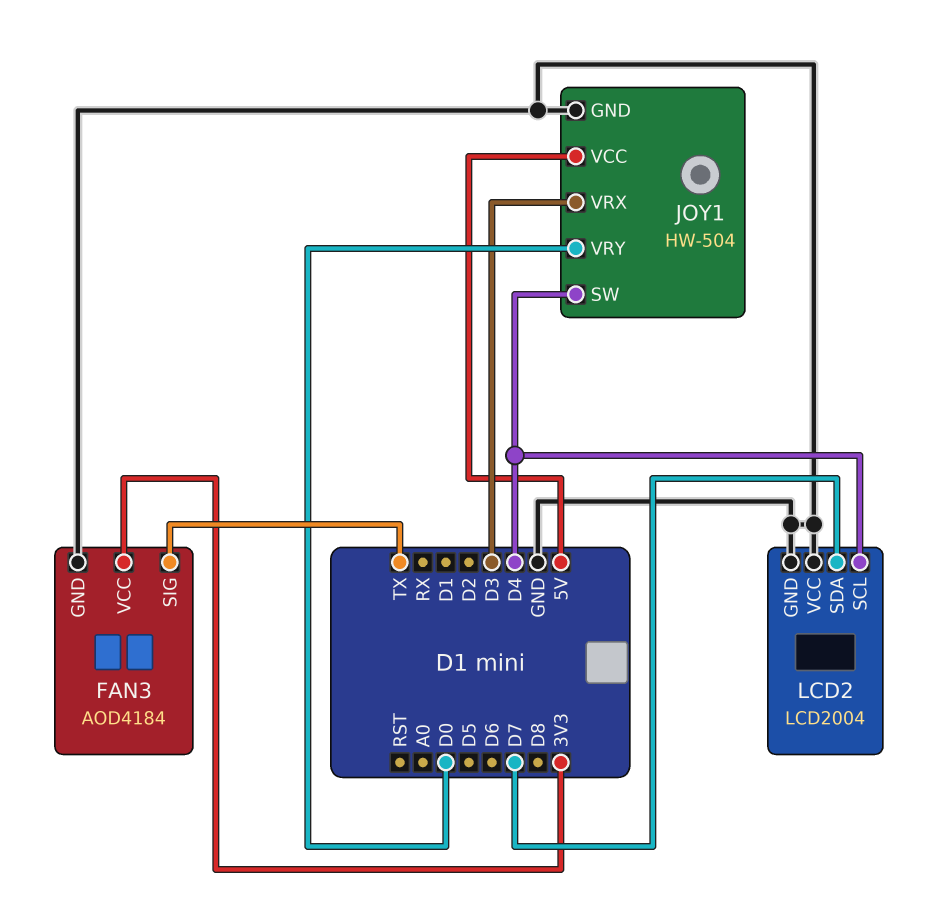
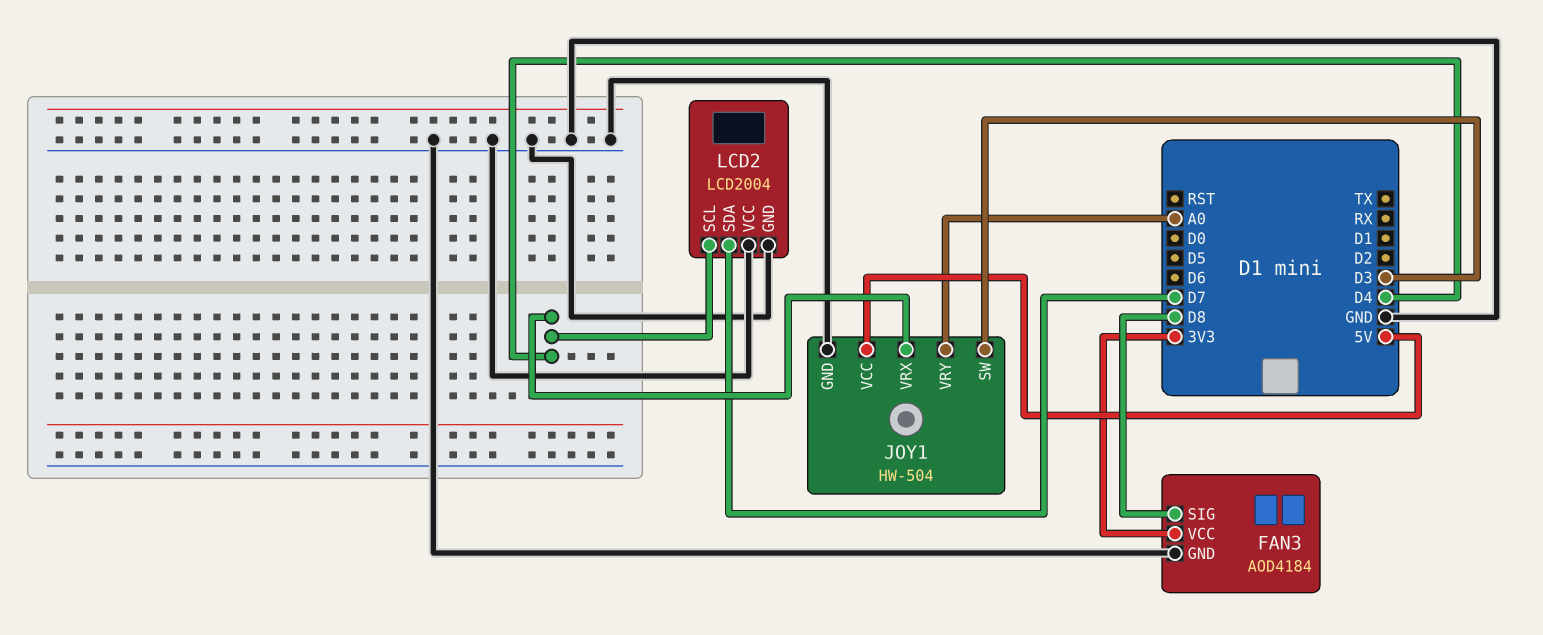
FAN3 pin SIG: TX -> D8
JOY1 pin SW: D4 -> D3
JOY1 pin VRX: D3 -> D4
JOY1 pin VRY: D0 -> A0

